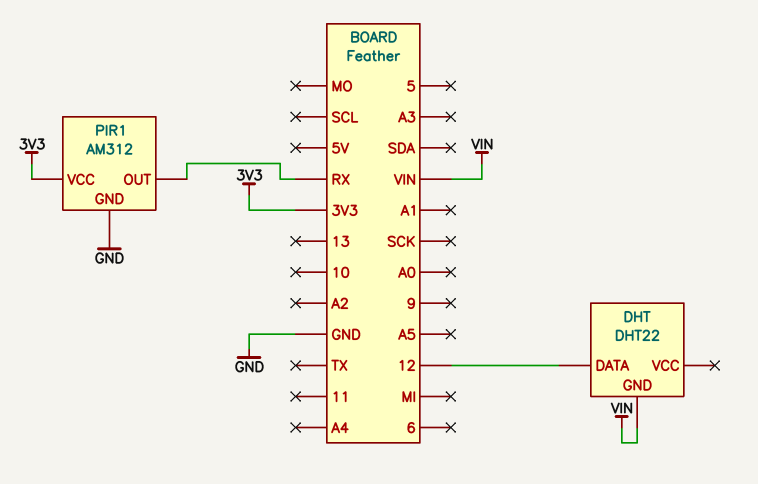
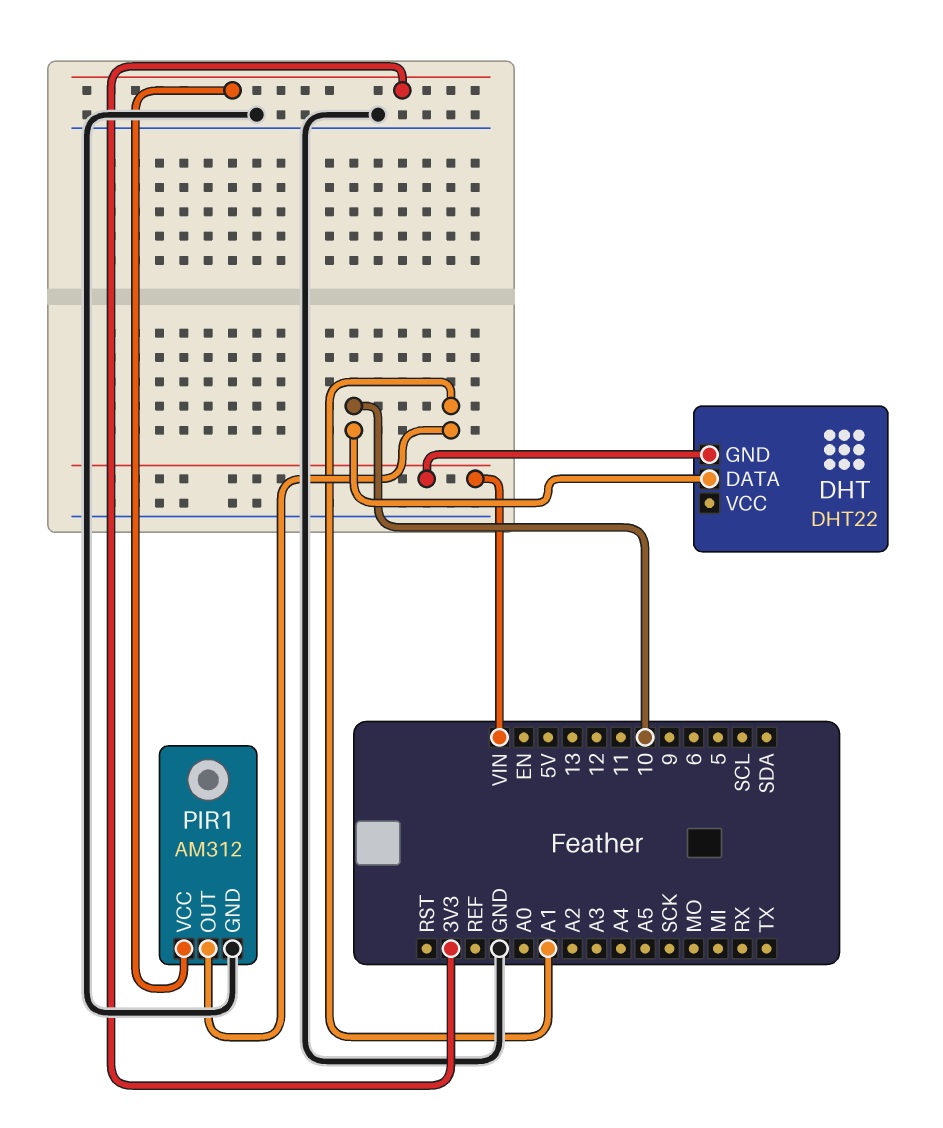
DHT pin DATA: 12 -> 10
PIR1 pin OUT: RX -> A1

